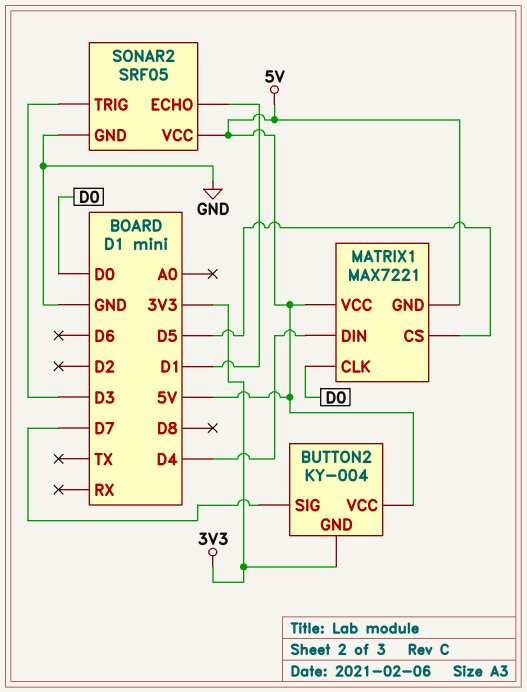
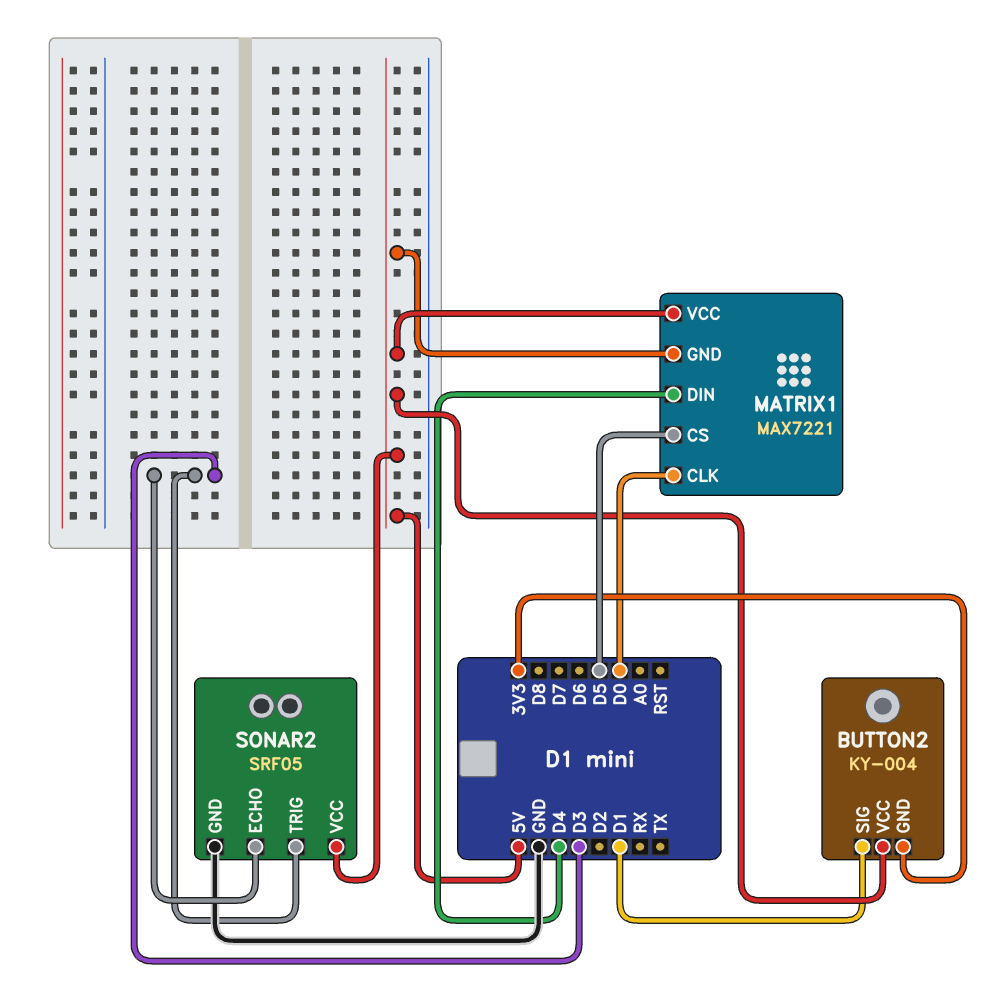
BUTTON2 pin SIG: D7 -> D1
SONAR2 pin ECHO: D1 -> D3

